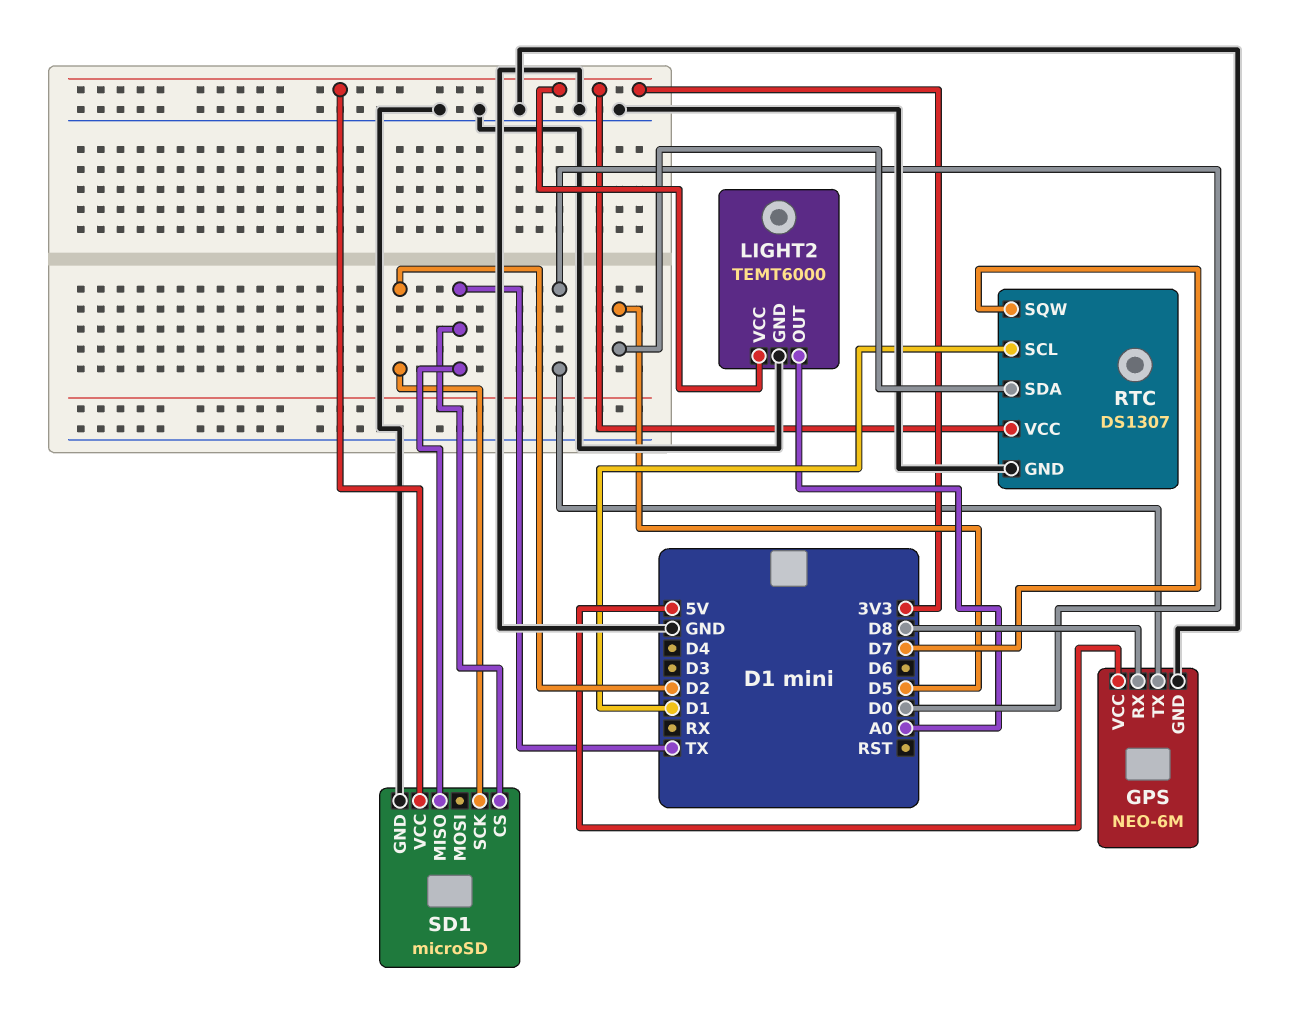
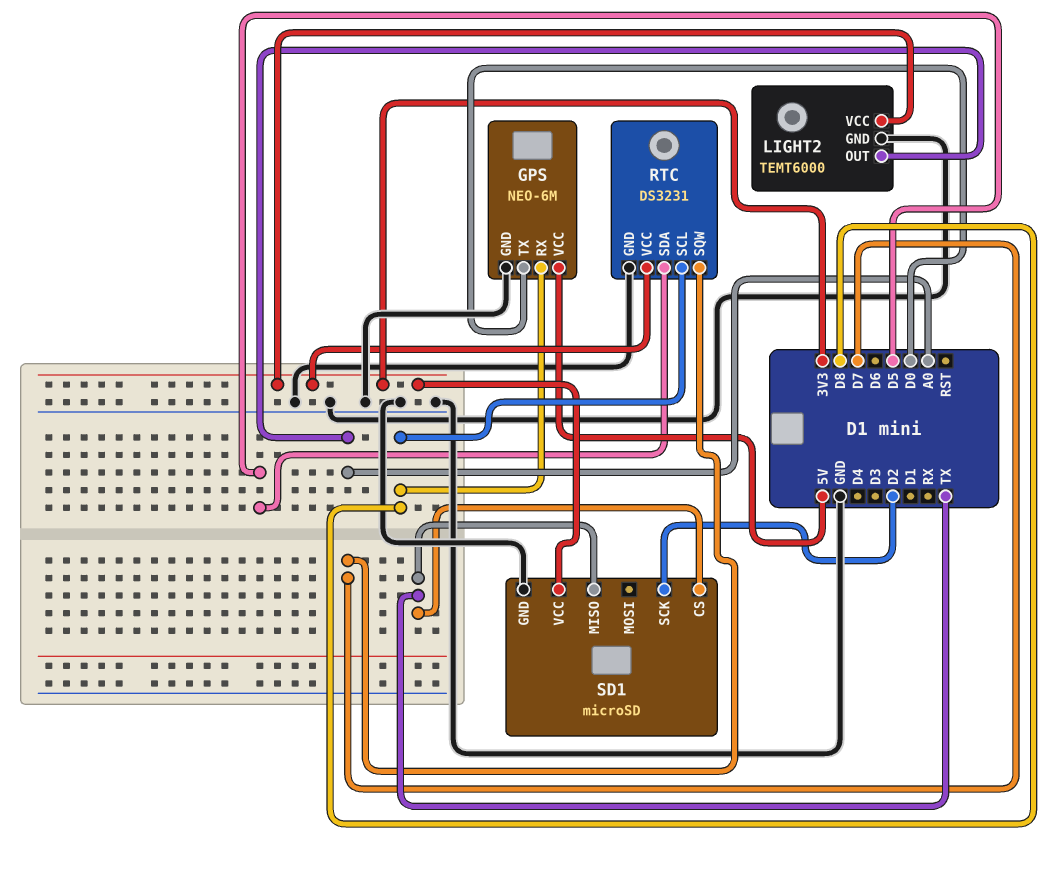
RTC: DS1307 -> DS3231
RTC pin SCL: D1 -> D8

